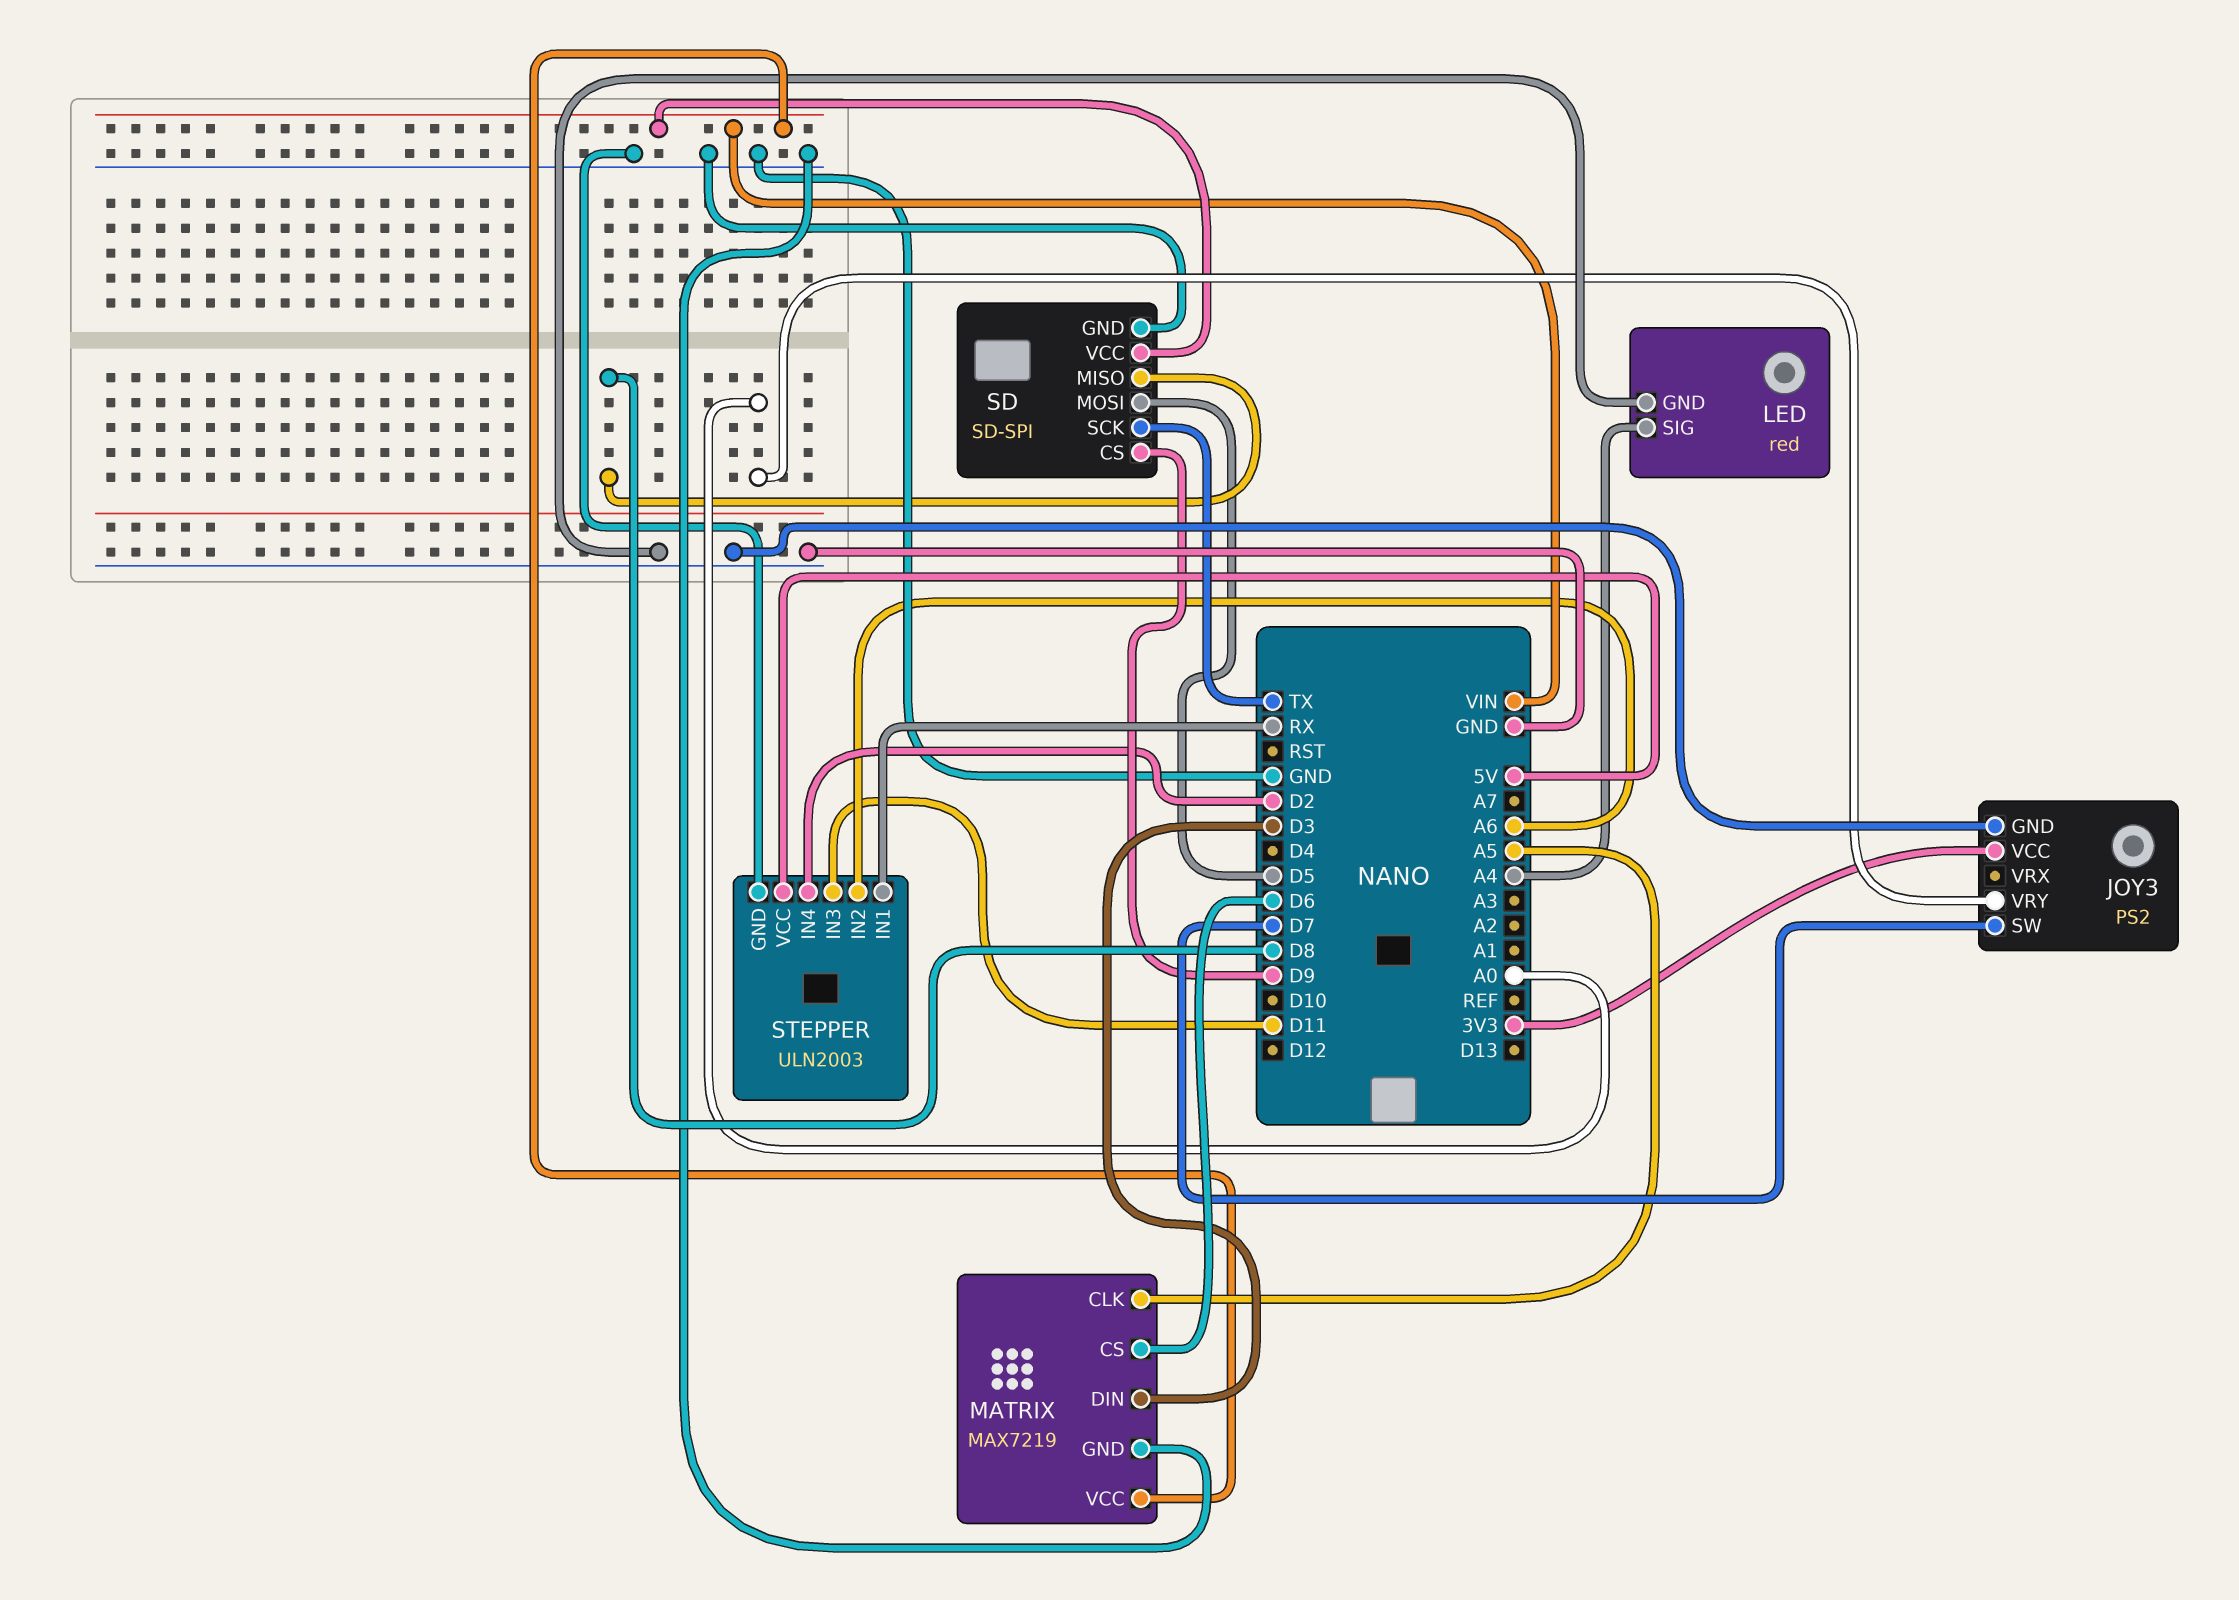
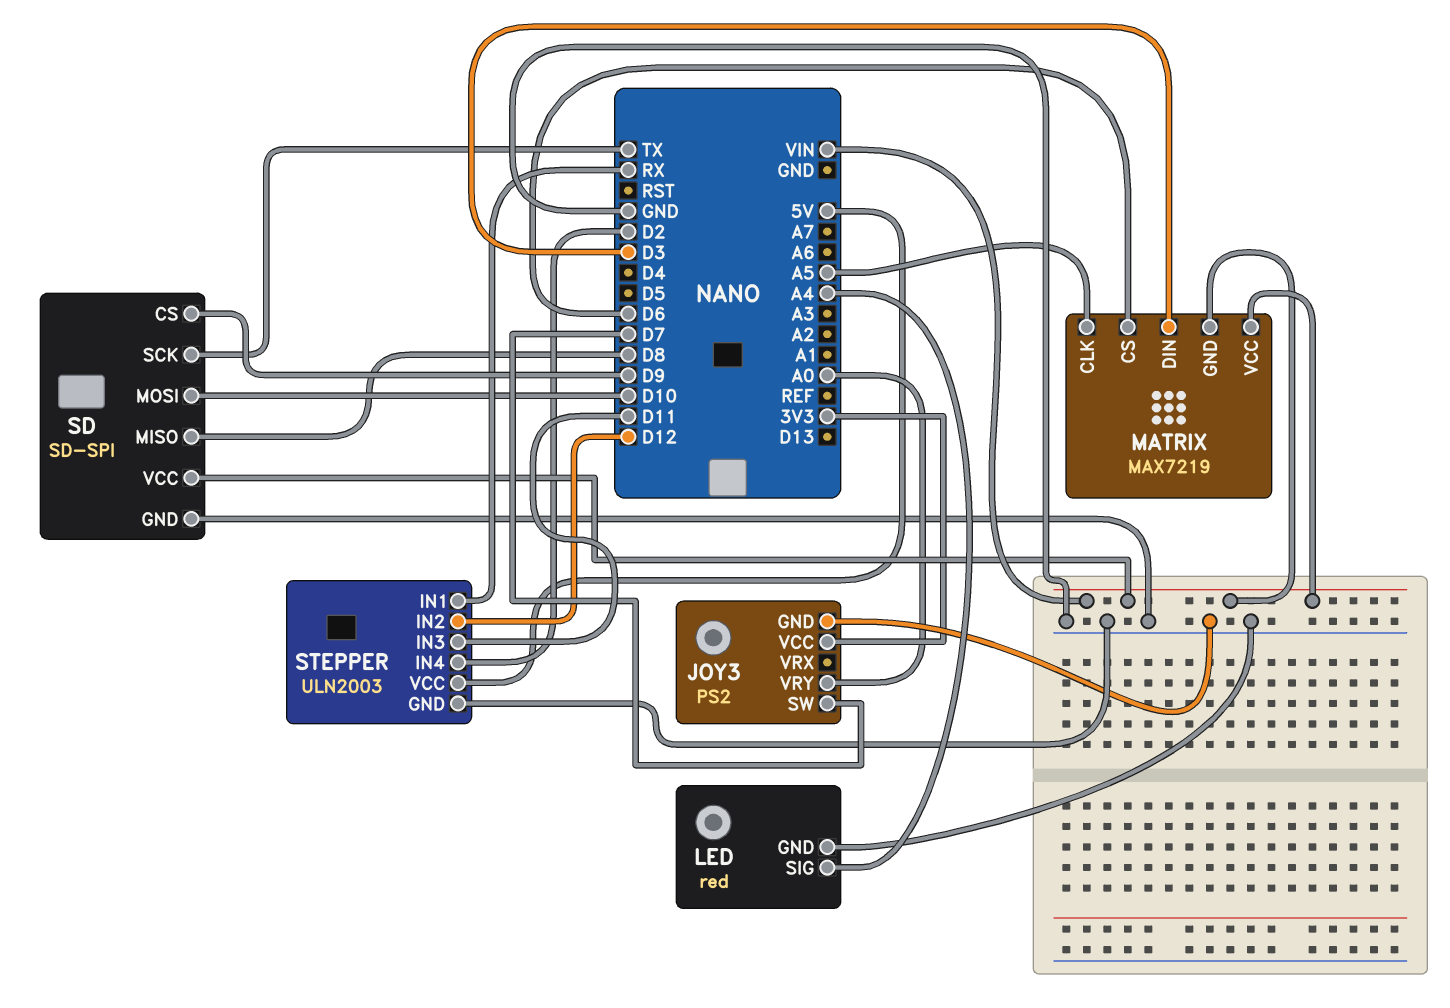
MATRIX pin GND: GND -> VIN
SD pin MOSI: D5 -> D10
STEPPER pin IN2: A6 -> D12

